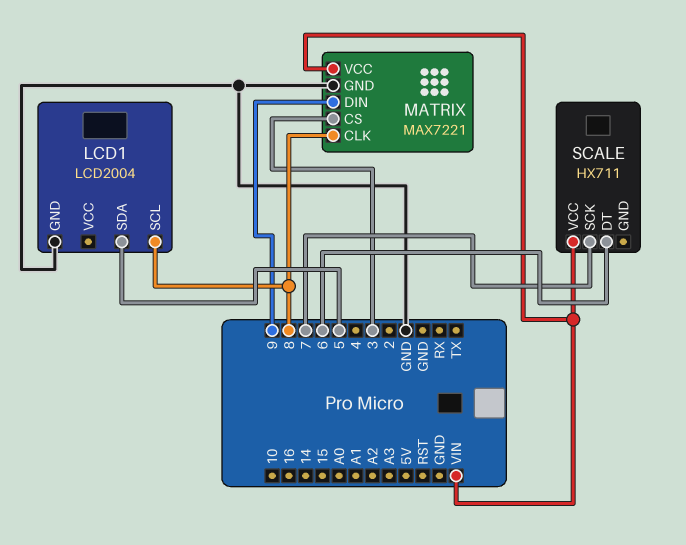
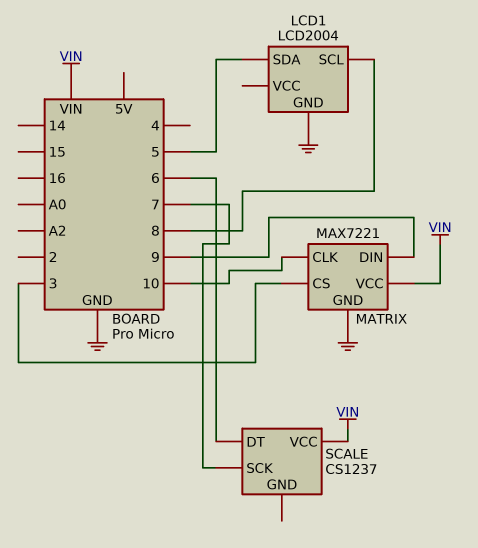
MATRIX pin CLK: 8 -> 10
SCALE: HX711 -> CS1237

